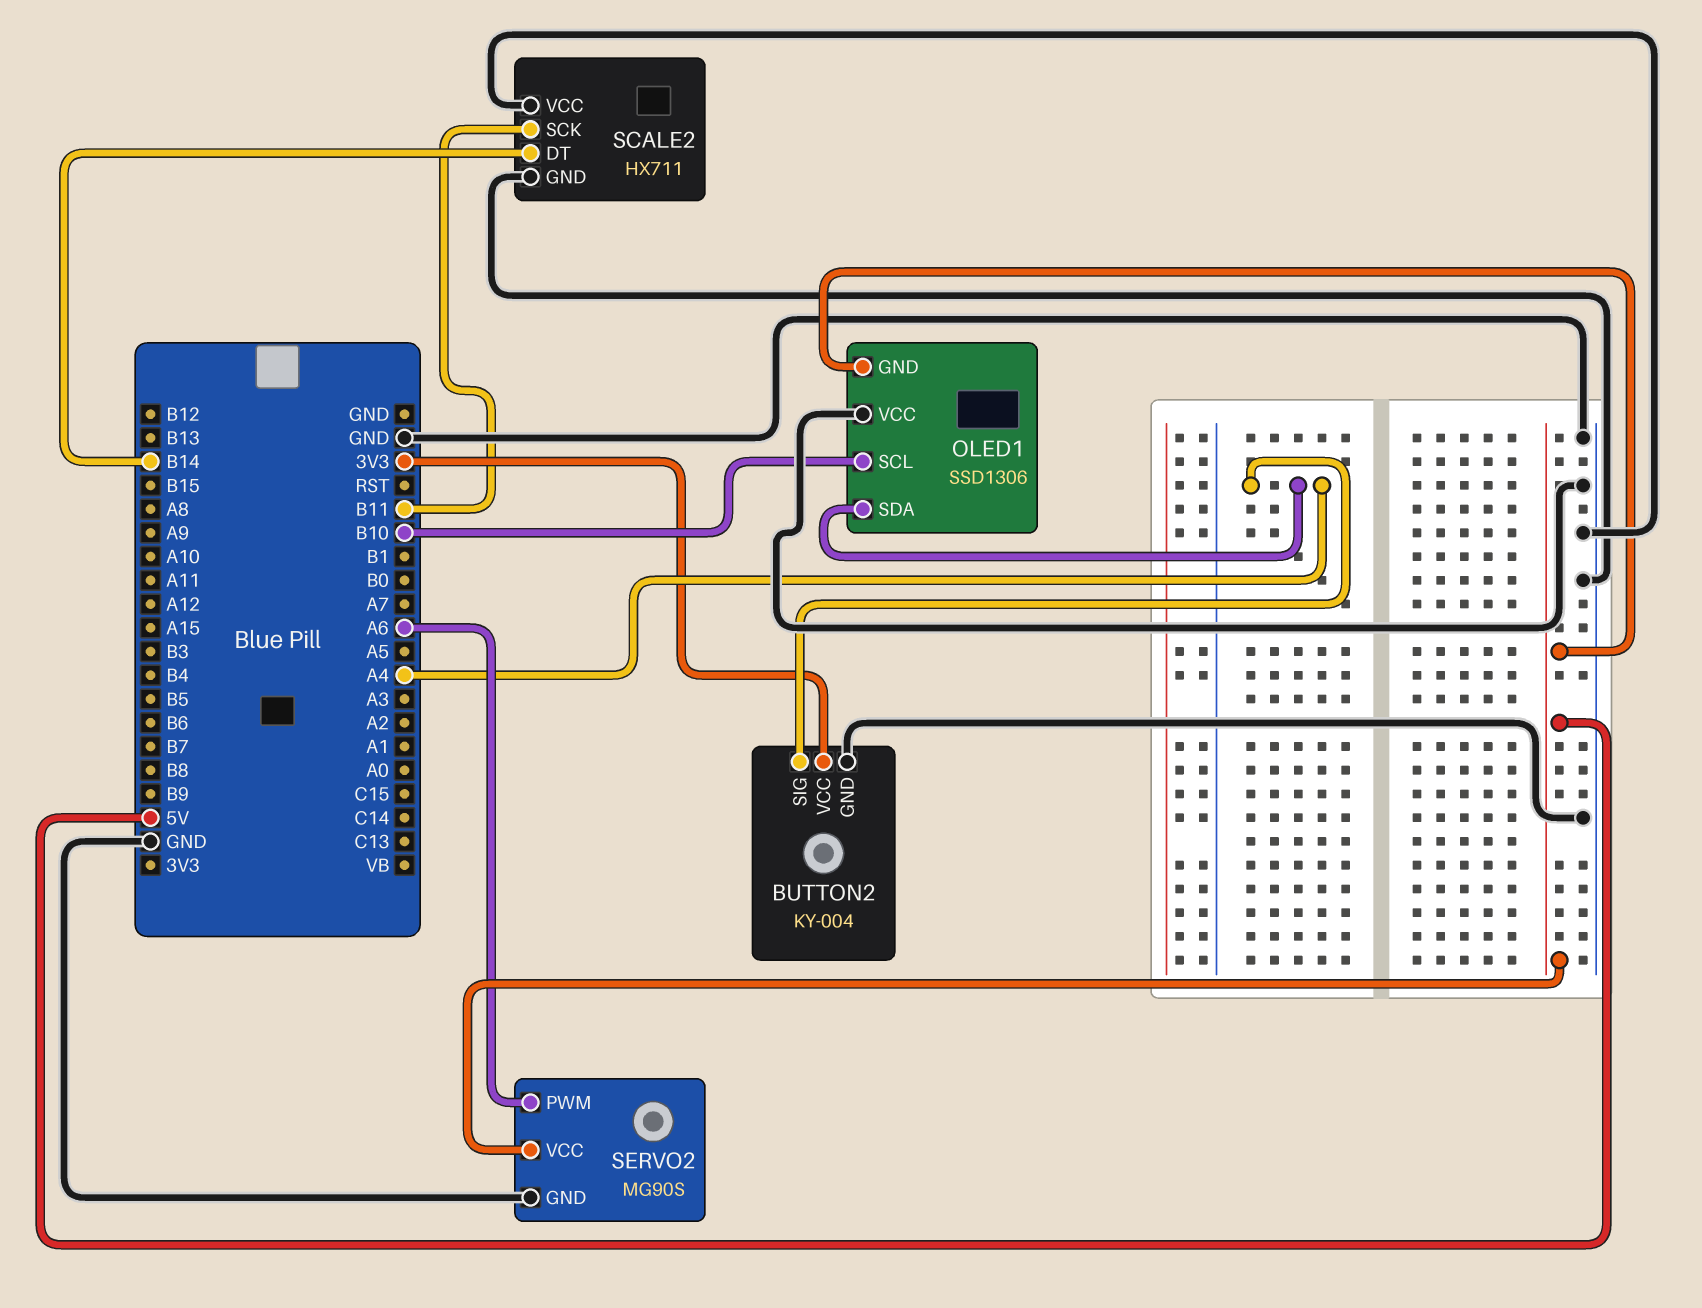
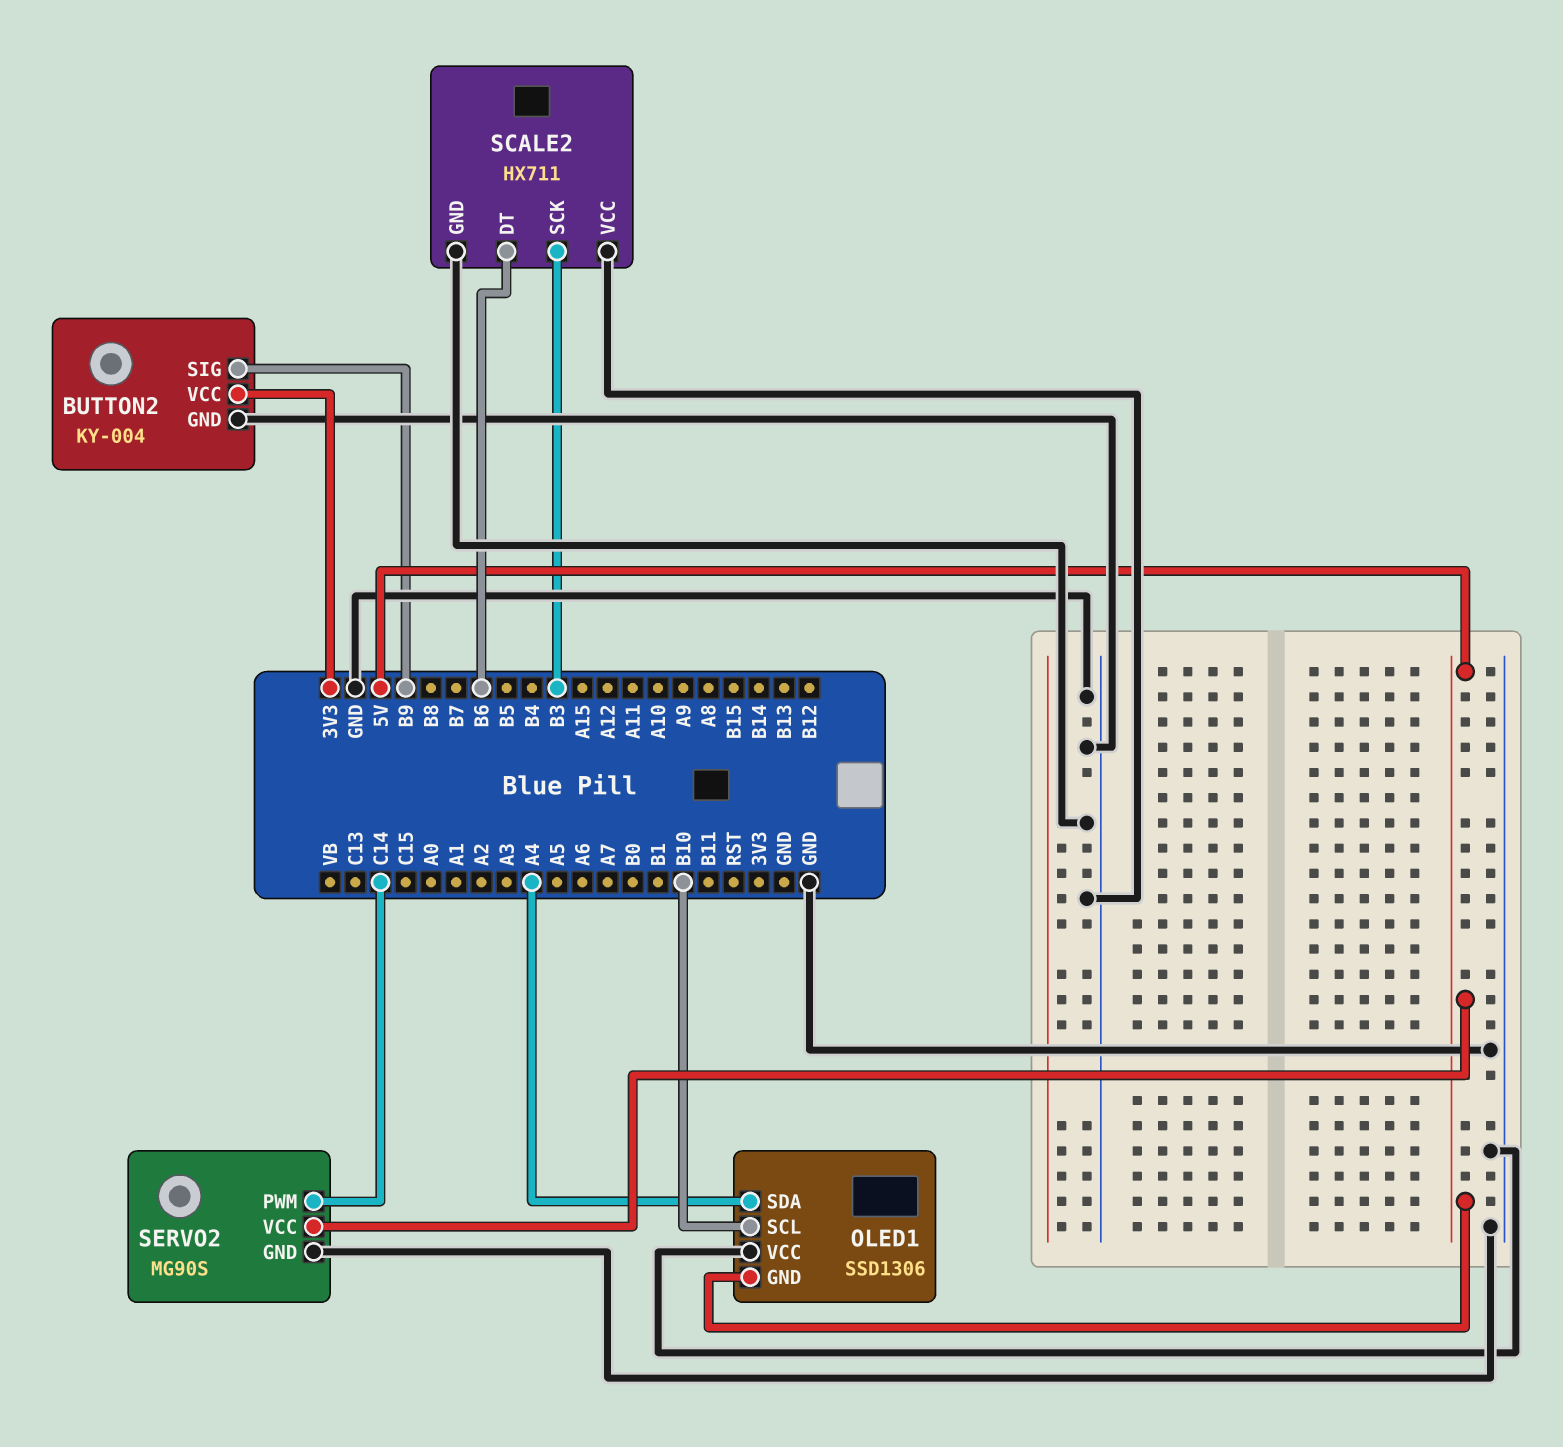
BUTTON2 pin SIG: A4 -> B9
SCALE2 pin DT: B14 -> B6
SCALE2 pin SCK: B11 -> B3
SERVO2 pin PWM: A6 -> C14

